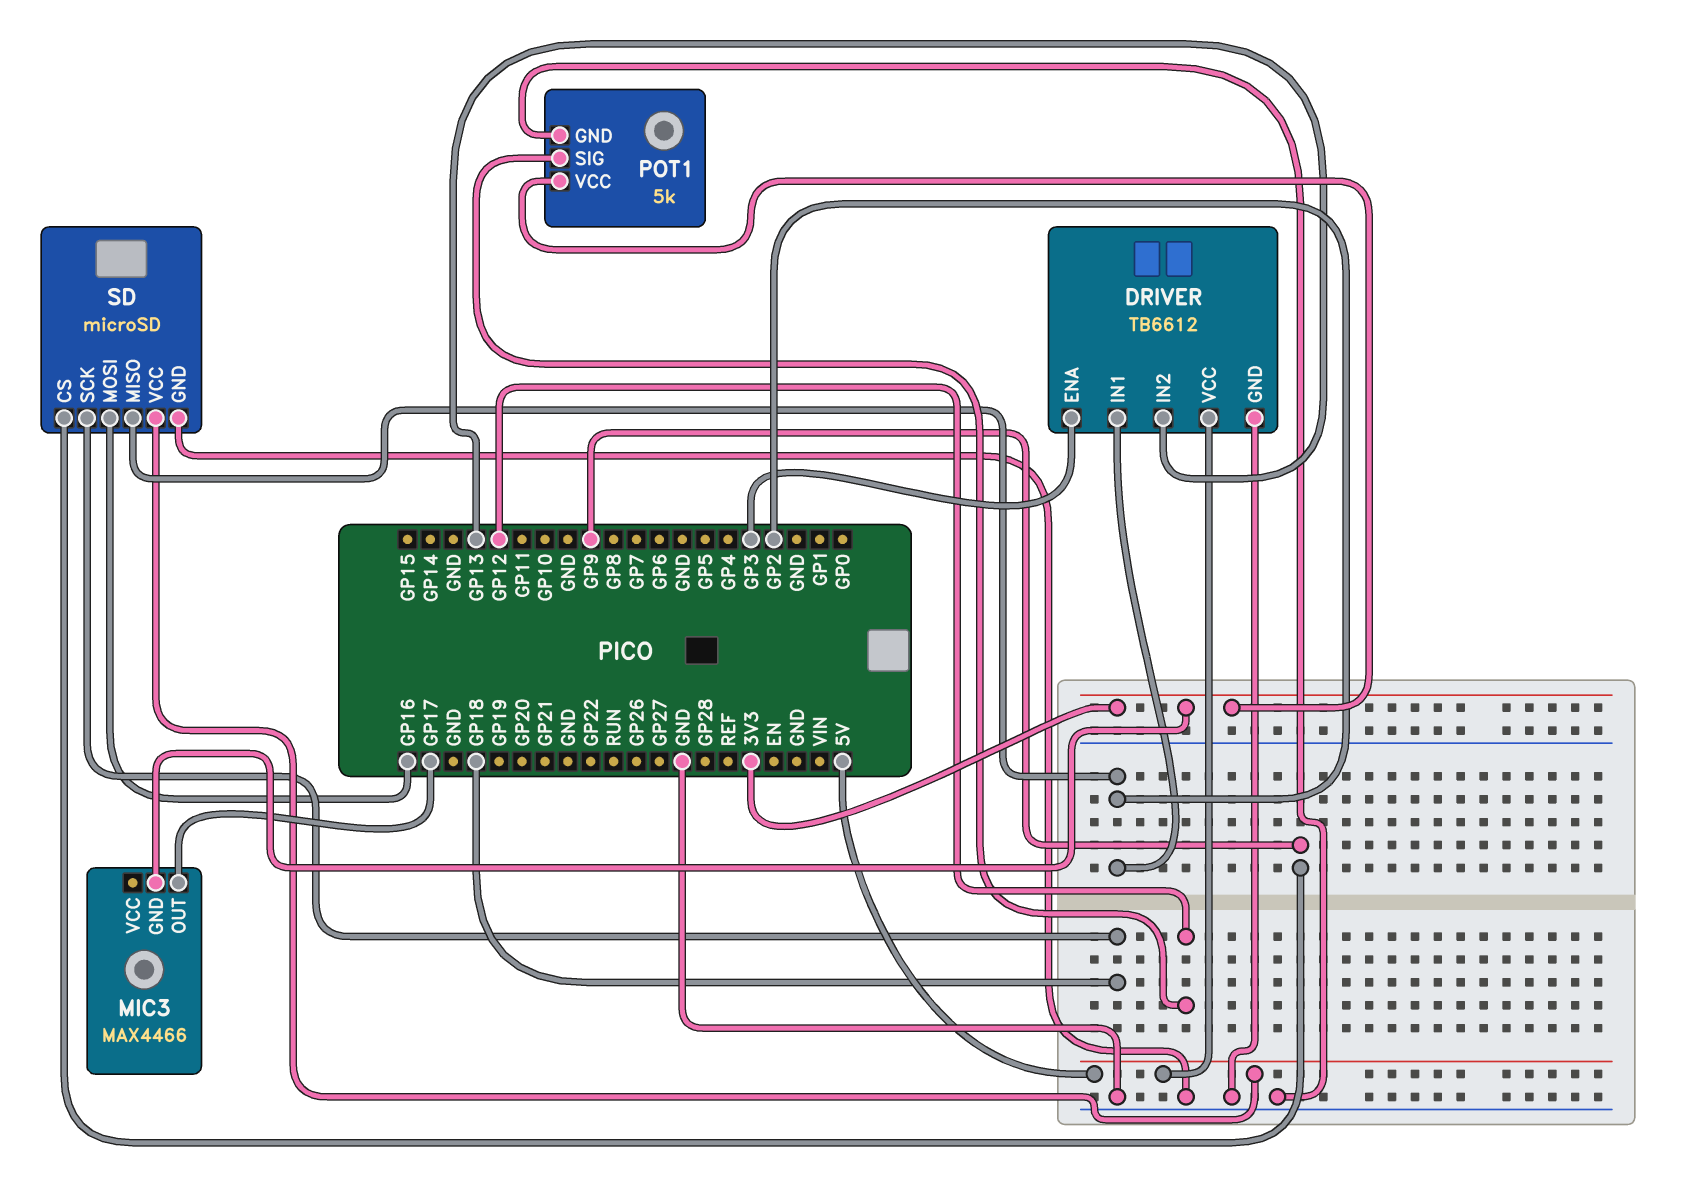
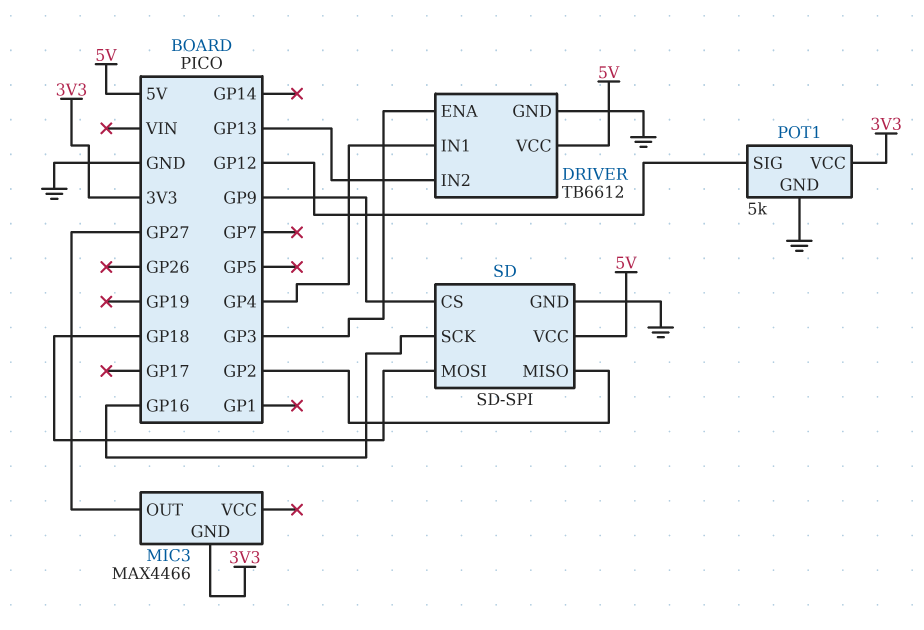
DRIVER pin IN1: GP2 -> GP4
MIC3 pin OUT: GP17 -> GP27
SD: microSD -> SD-SPI
SD pin MOSI: GP16 -> GP18
SD pin SCK: GP18 -> GP16

